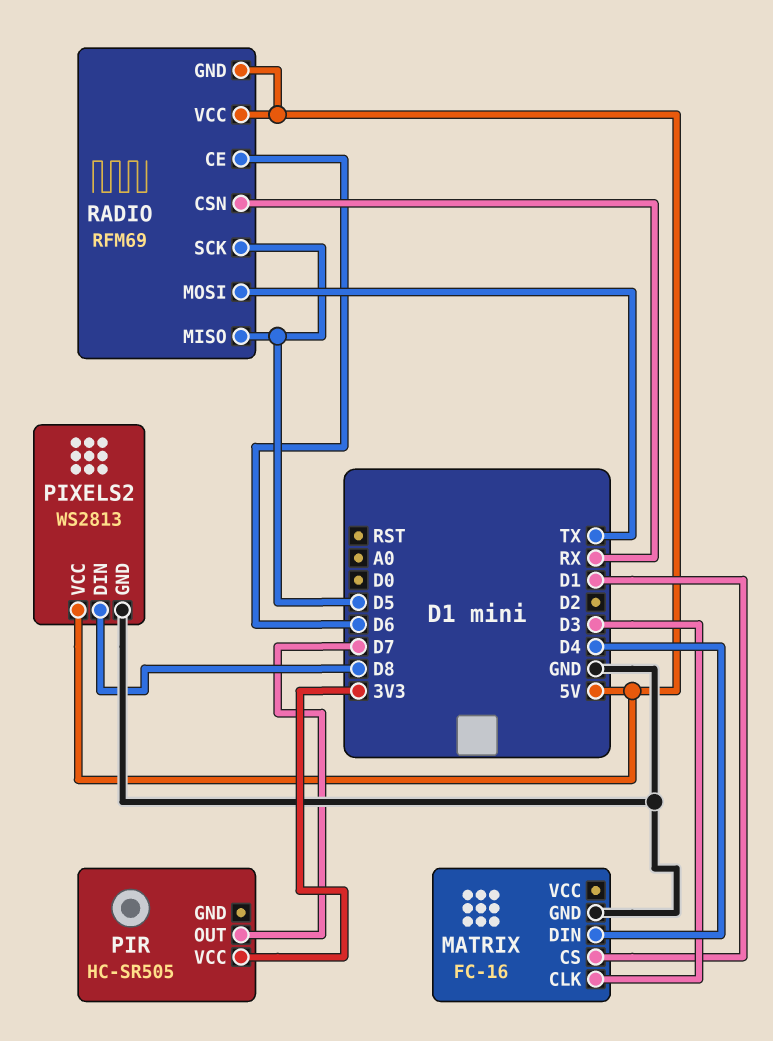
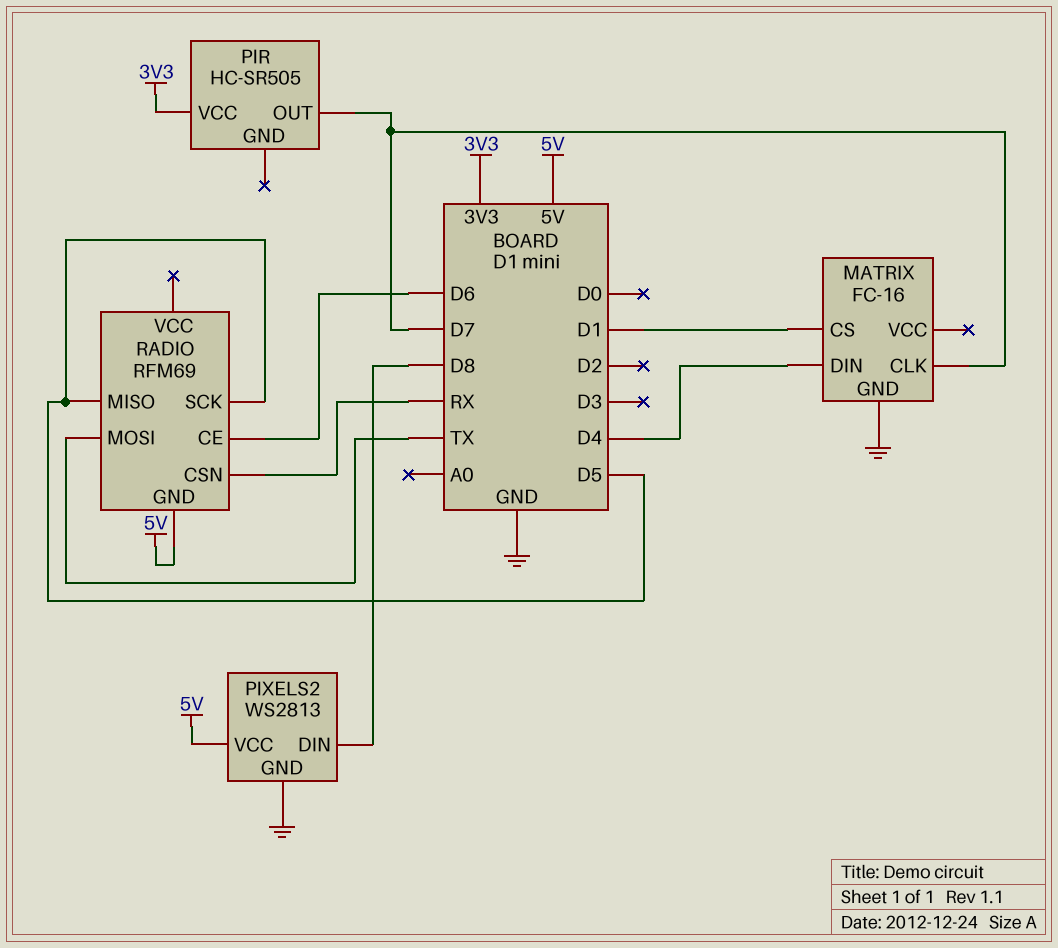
MATRIX pin CLK: D3 -> D7
RADIO pin VCC: 5V -> none

